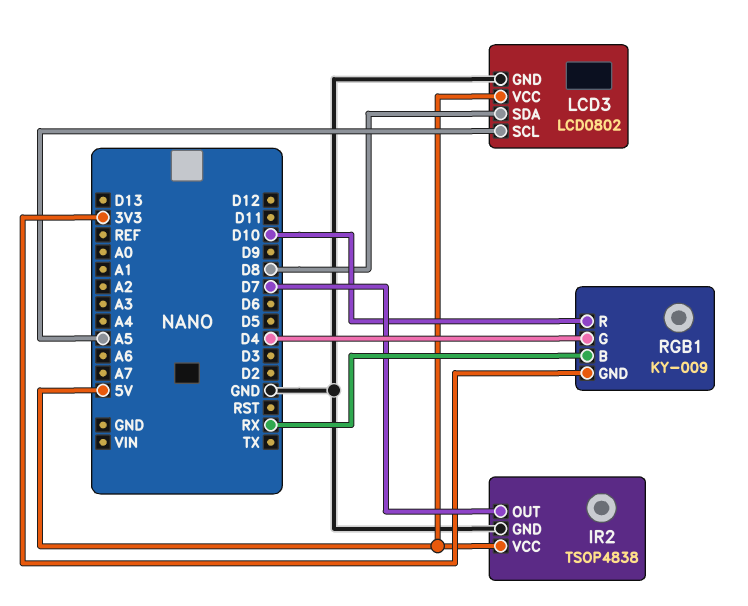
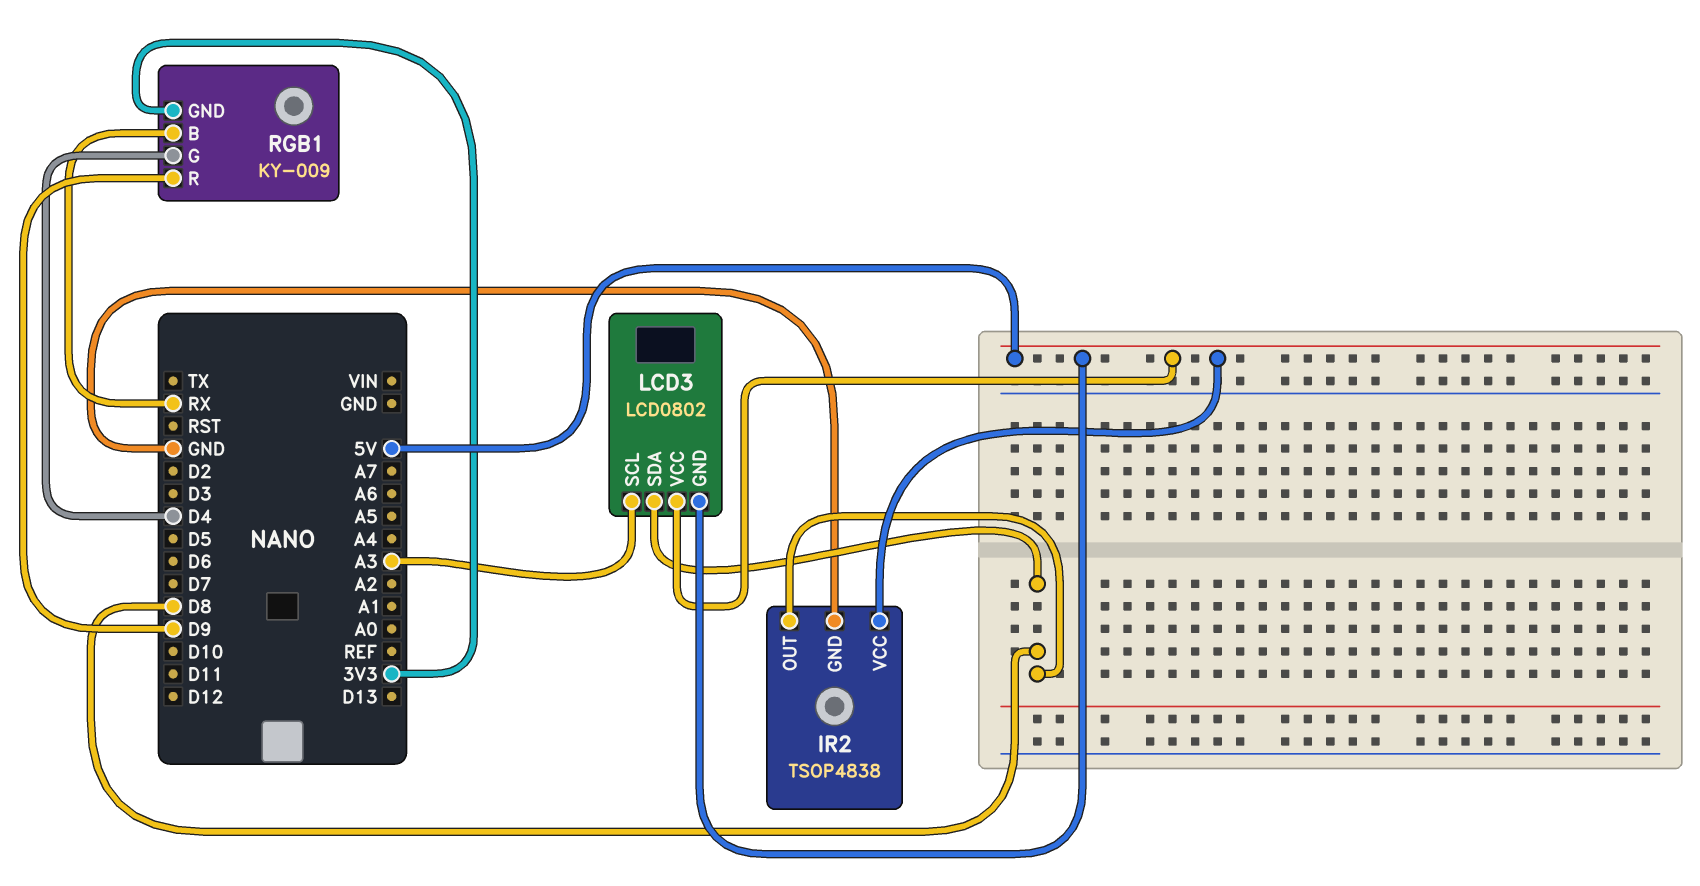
IR2 pin OUT: D7 -> D8
LCD3 pin GND: GND -> 5V
LCD3 pin SCL: A5 -> A3
RGB1 pin R: D10 -> D9

